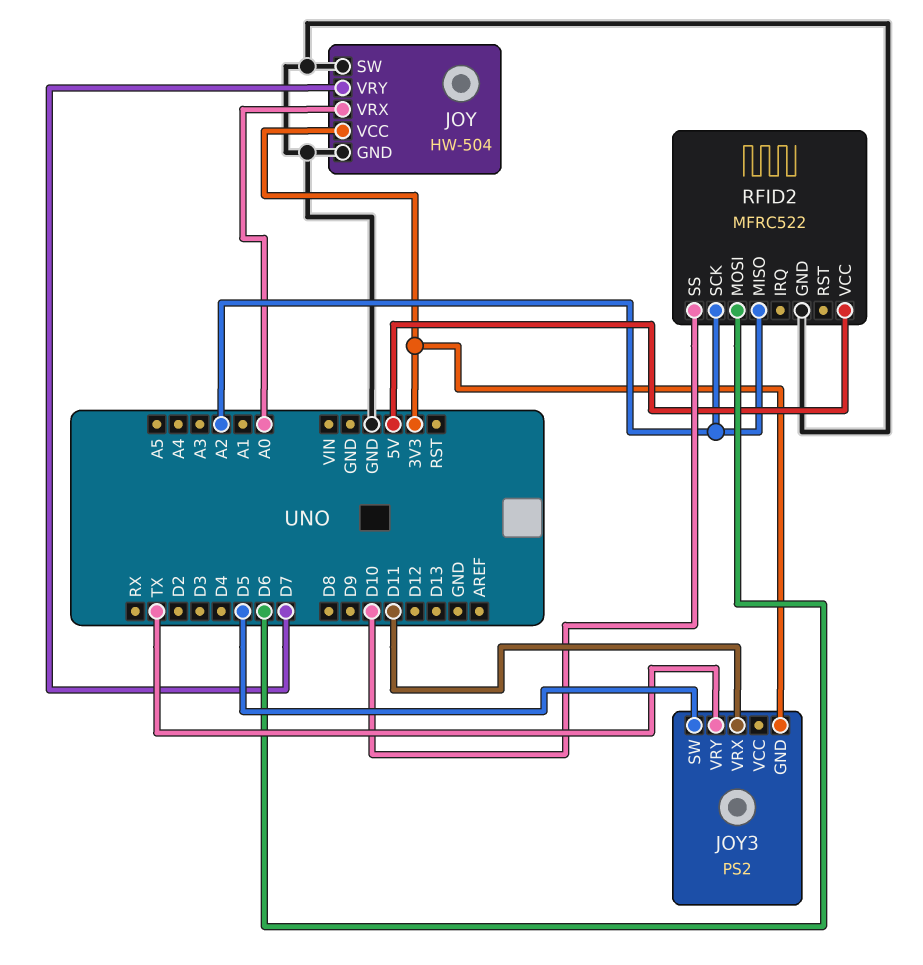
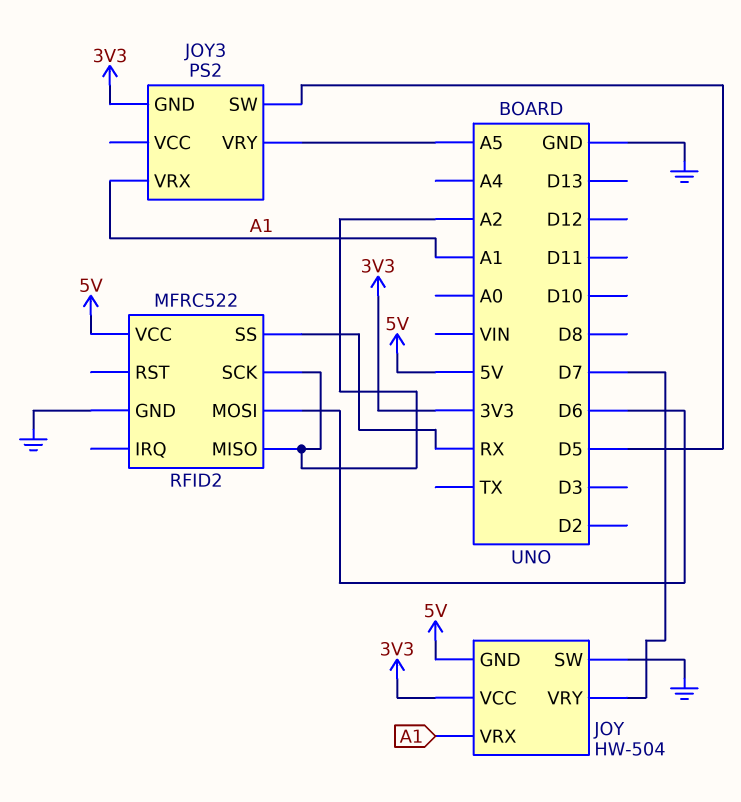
JOY pin GND: GND -> 5V
JOY pin VRX: A0 -> A1
JOY3 pin VRX: D11 -> A1
JOY3 pin VRY: TX -> A5
RFID2 pin SS: D10 -> RX

